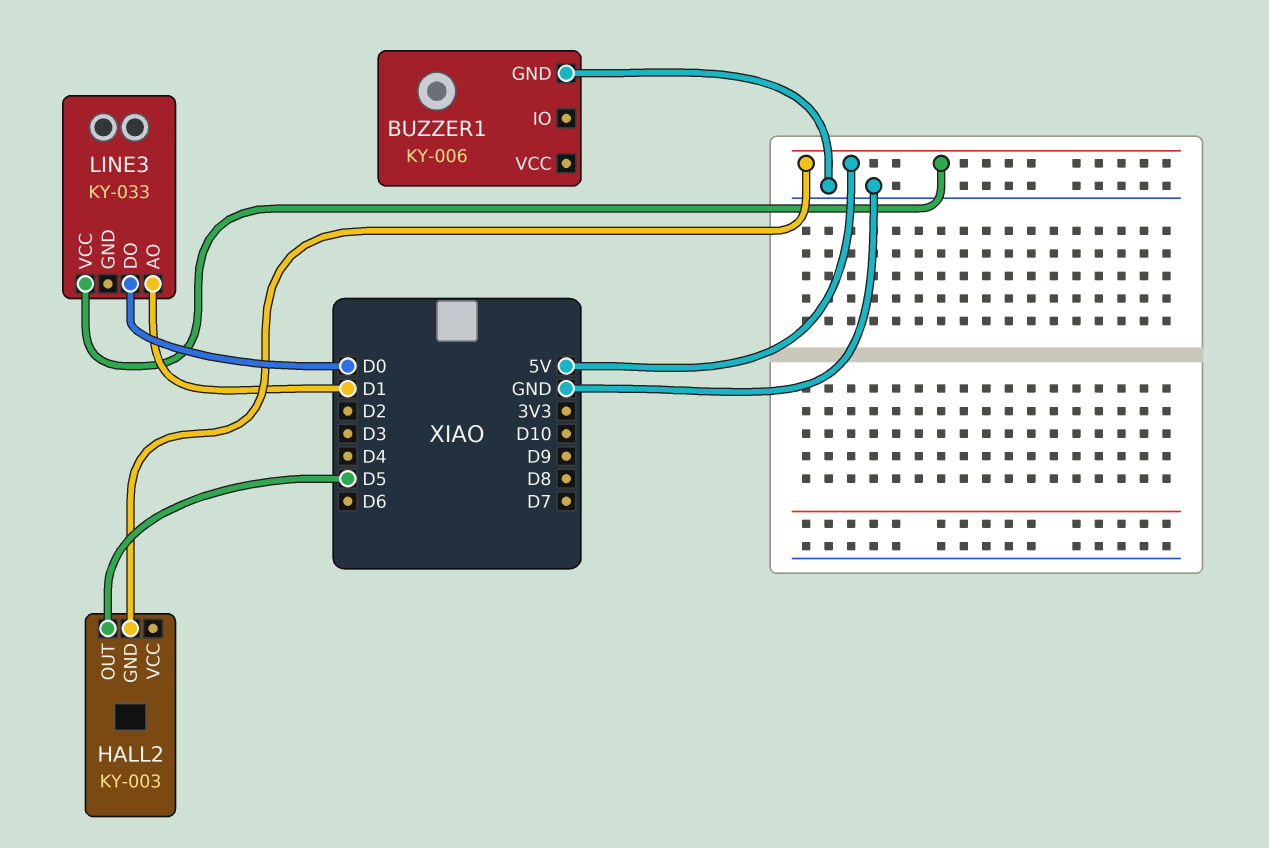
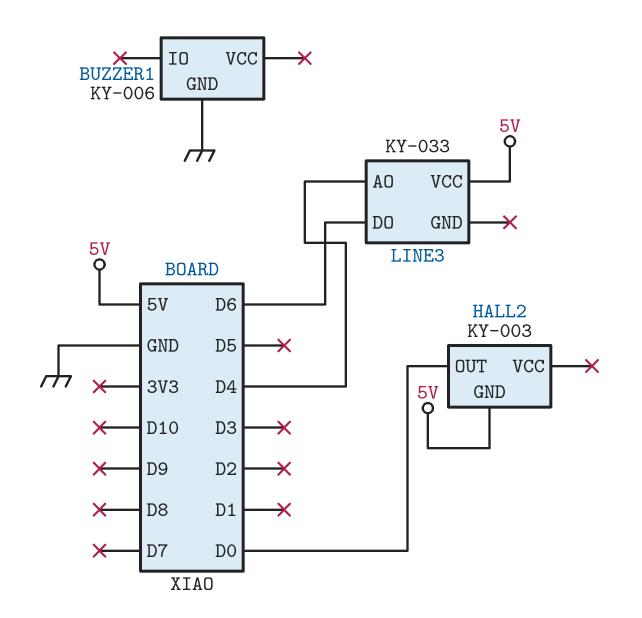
HALL2 pin OUT: D5 -> D0
LINE3 pin AO: D1 -> D4
LINE3 pin DO: D0 -> D6

